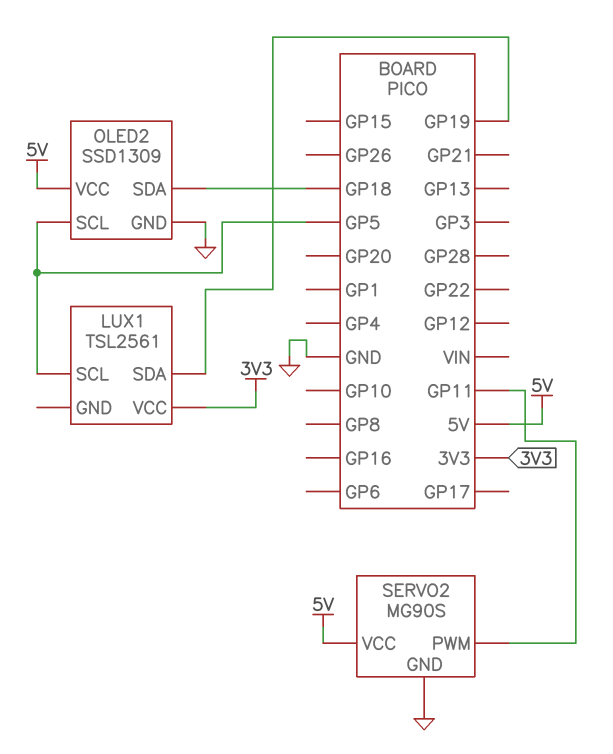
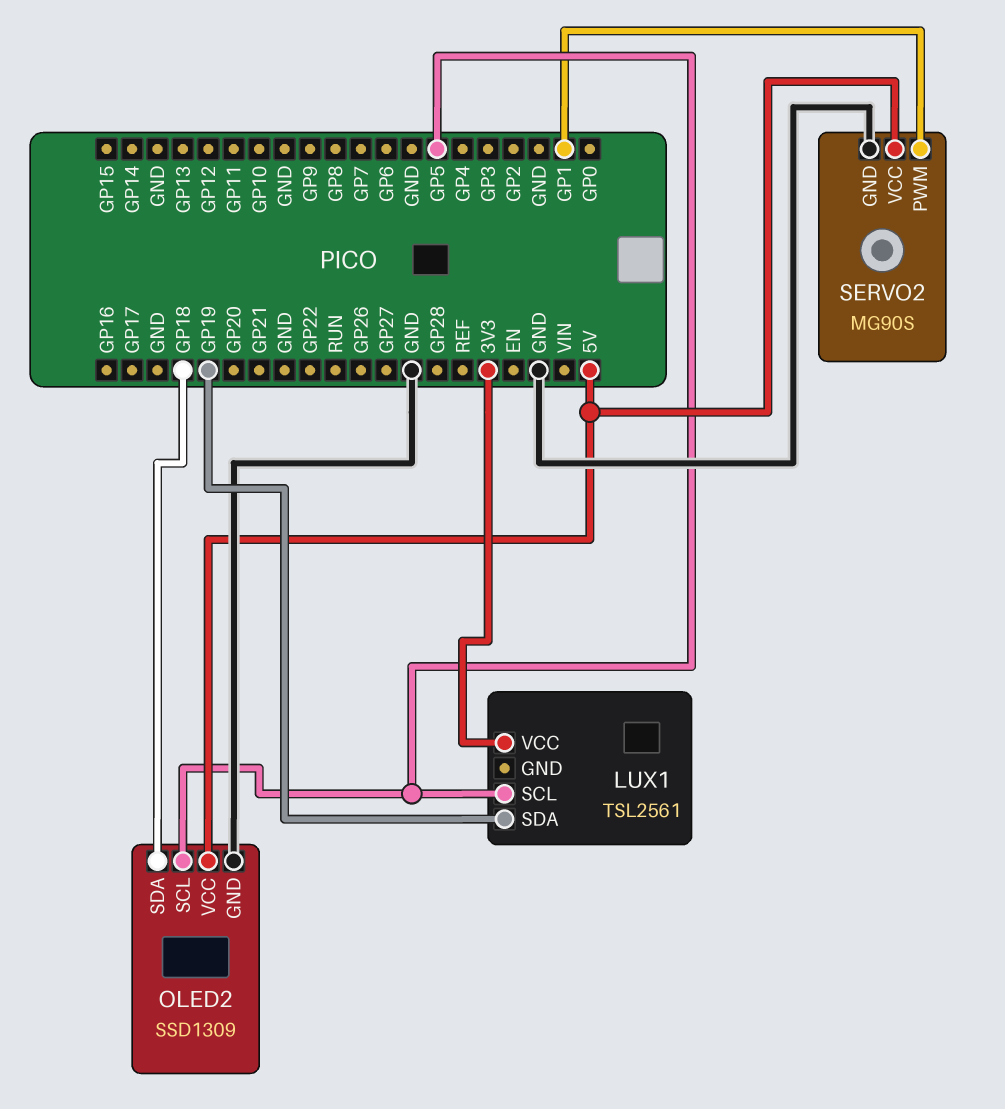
SERVO2 pin PWM: GP11 -> GP1

